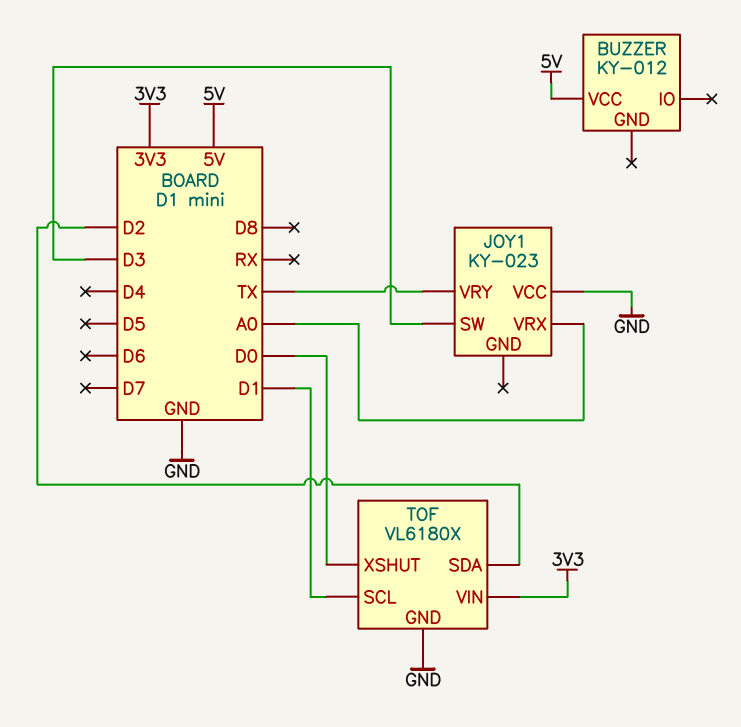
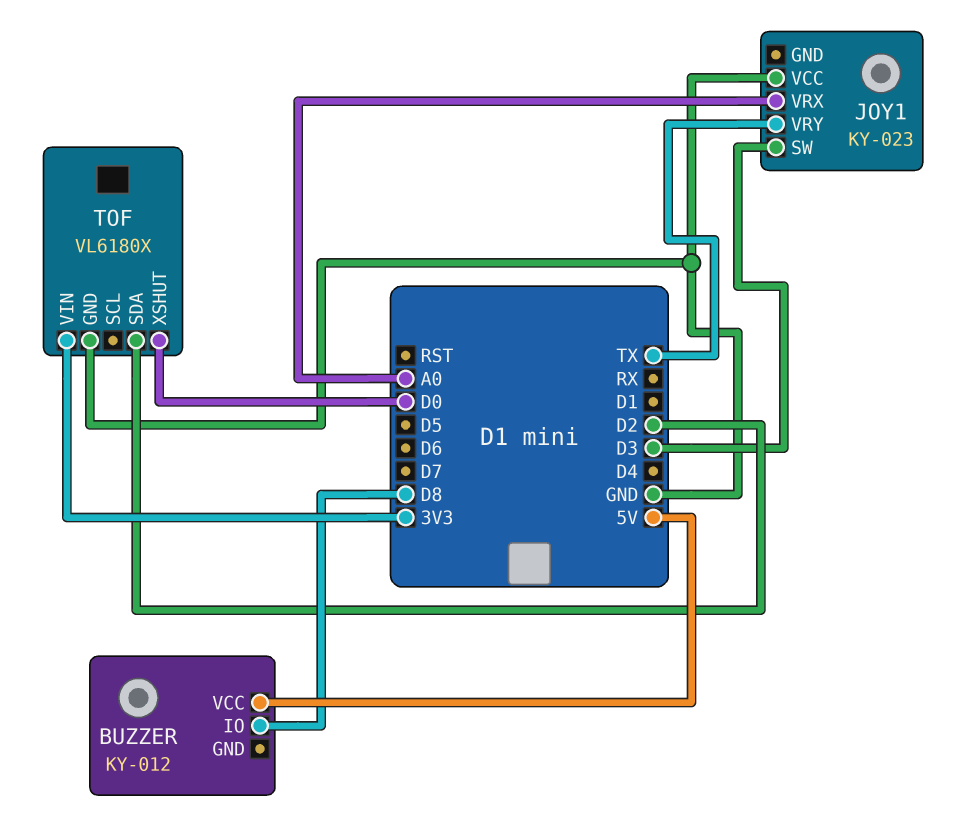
BUZZER pin IO: none -> D8
TOF pin SCL: D1 -> none

